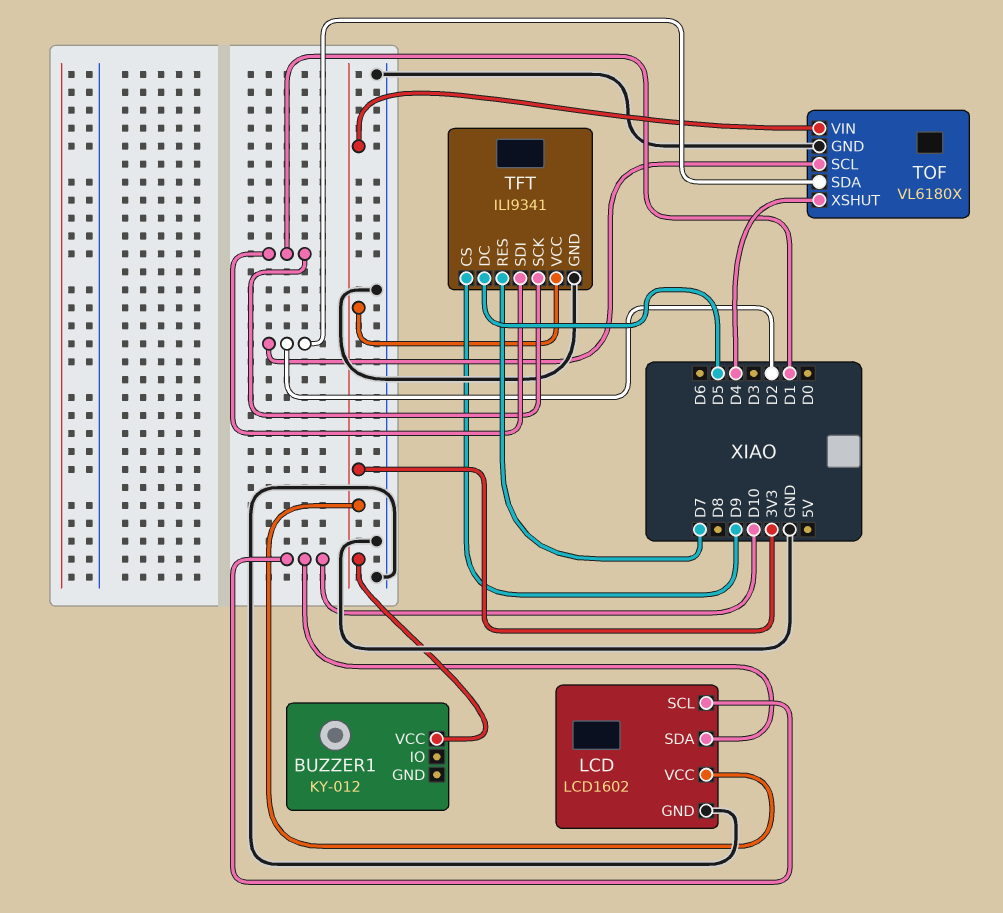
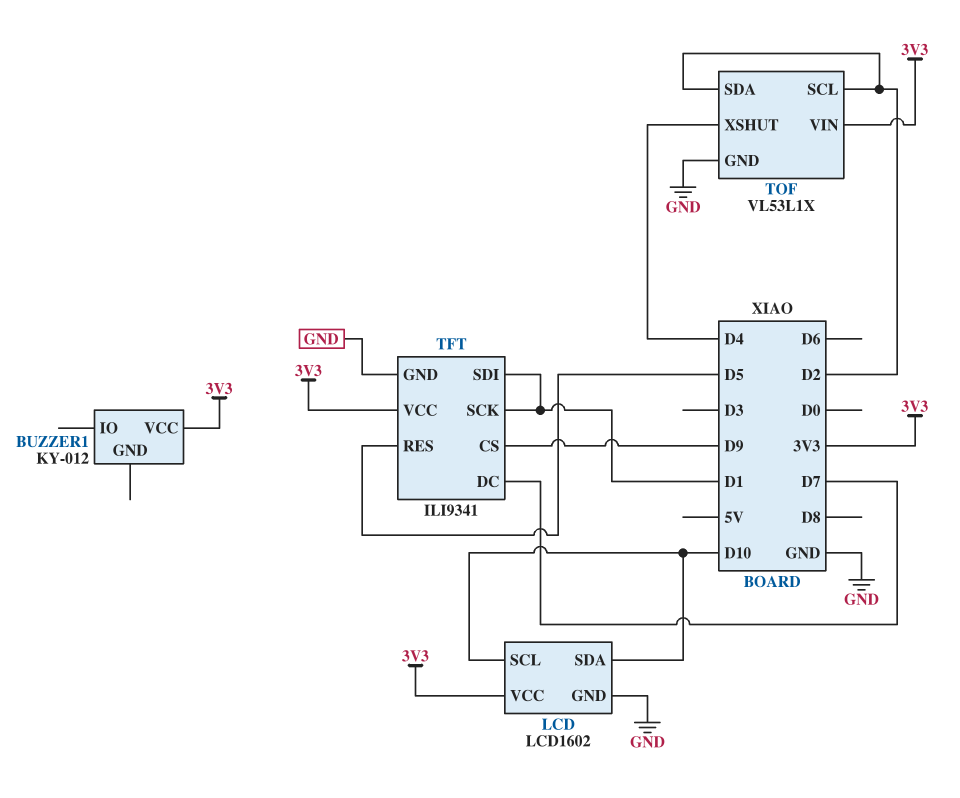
TFT pin DC: D5 -> D7
TFT pin RES: D7 -> D5
TOF: VL6180X -> VL53L1X

